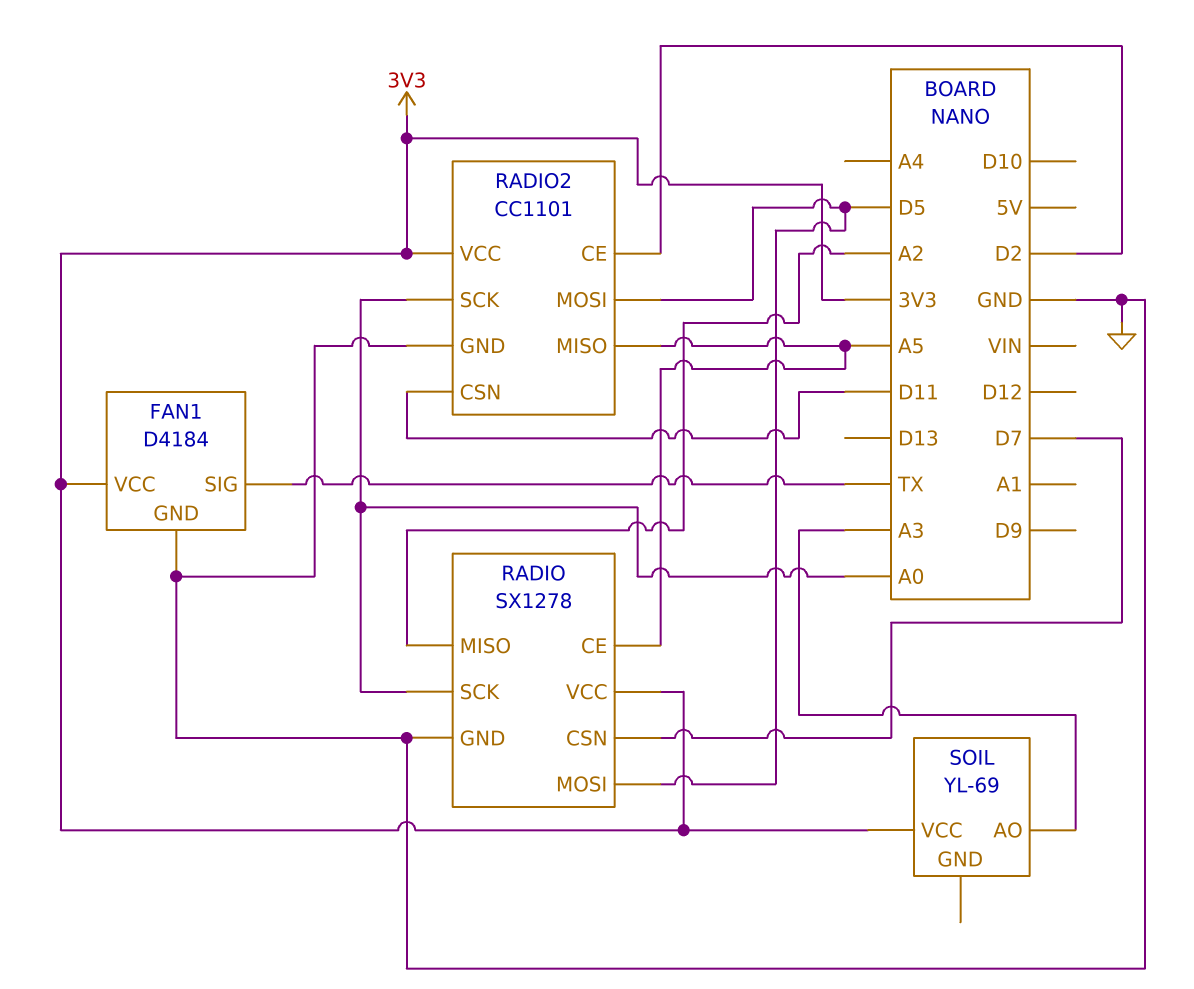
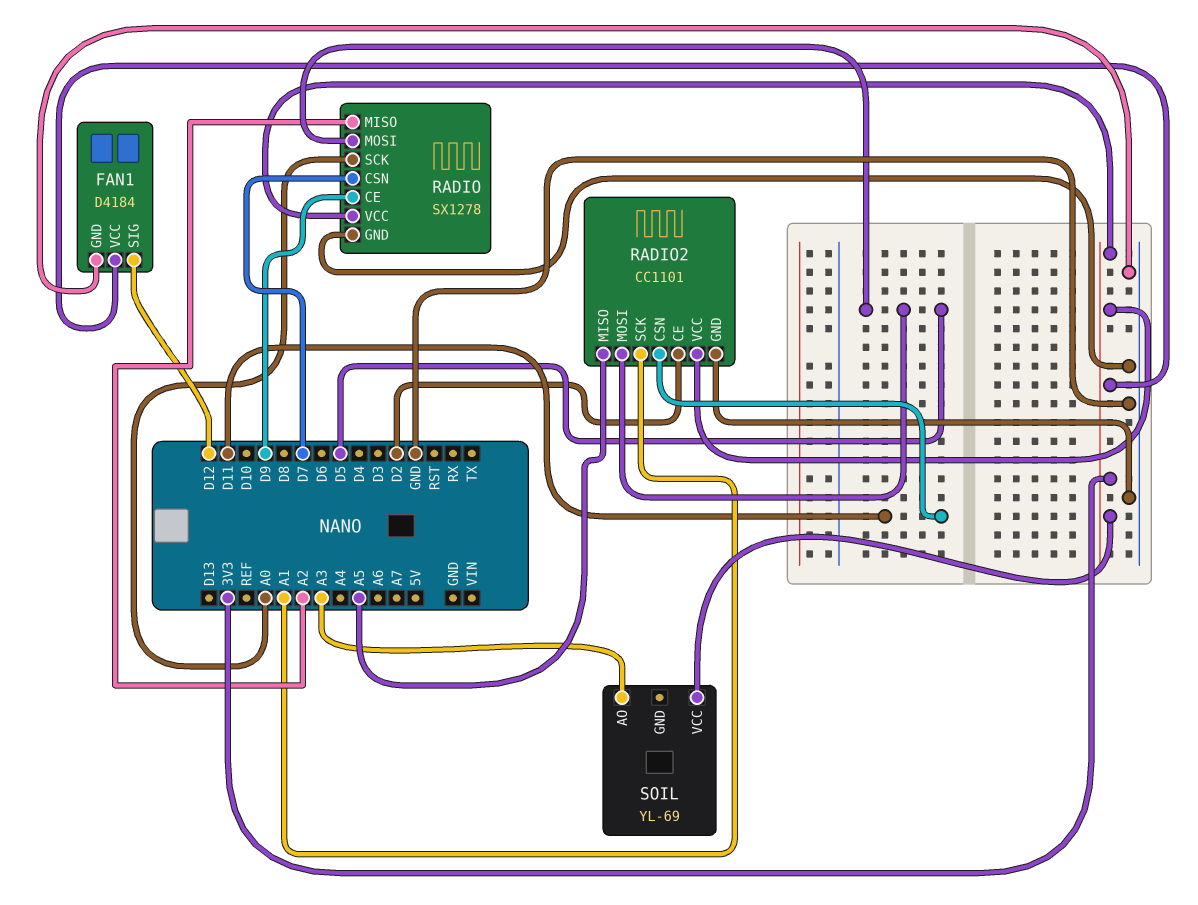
FAN1 pin SIG: TX -> D12
RADIO pin CE: A5 -> D9
RADIO2 pin SCK: A0 -> A1

